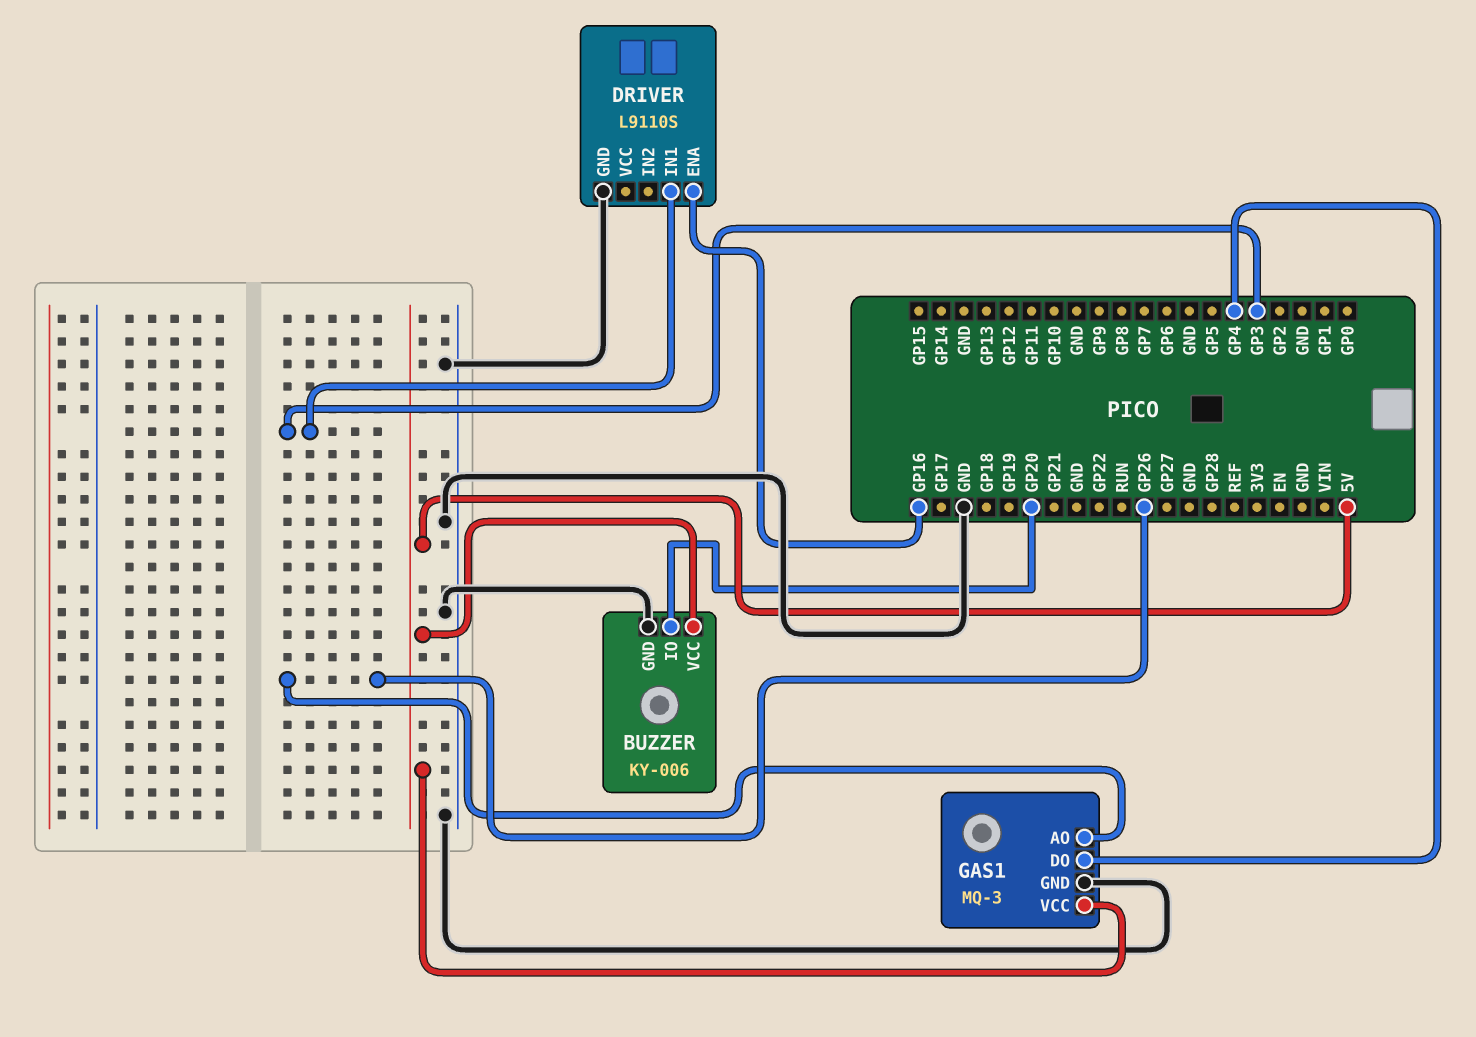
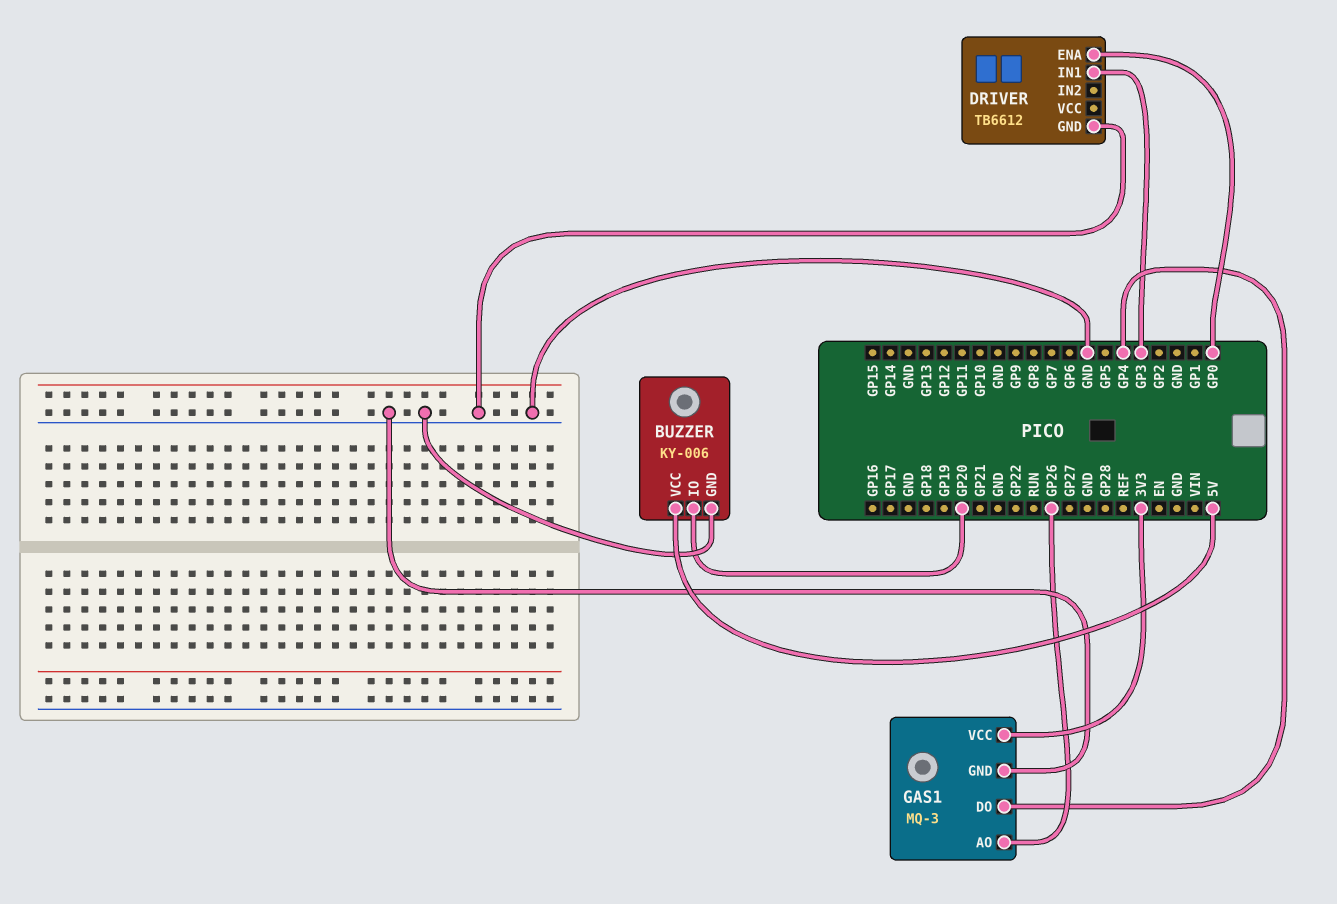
DRIVER: L9110S -> TB6612
DRIVER pin ENA: GP16 -> GP0
GAS1 pin VCC: 5V -> 3V3

